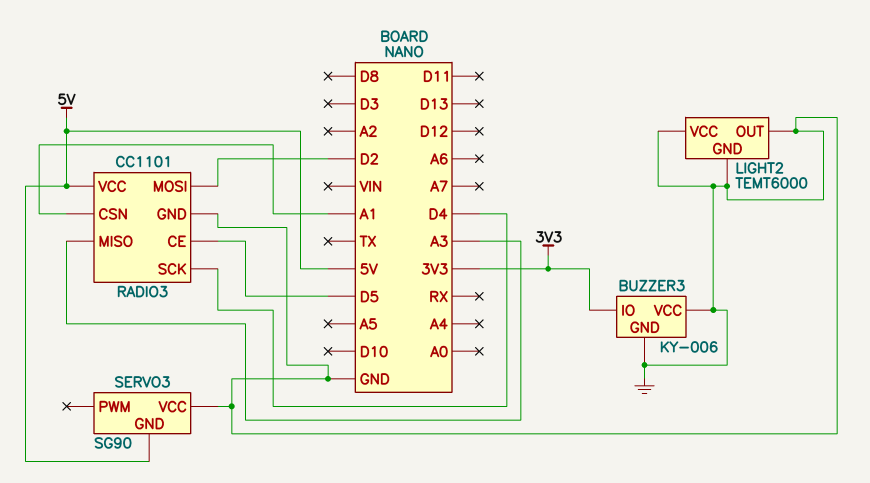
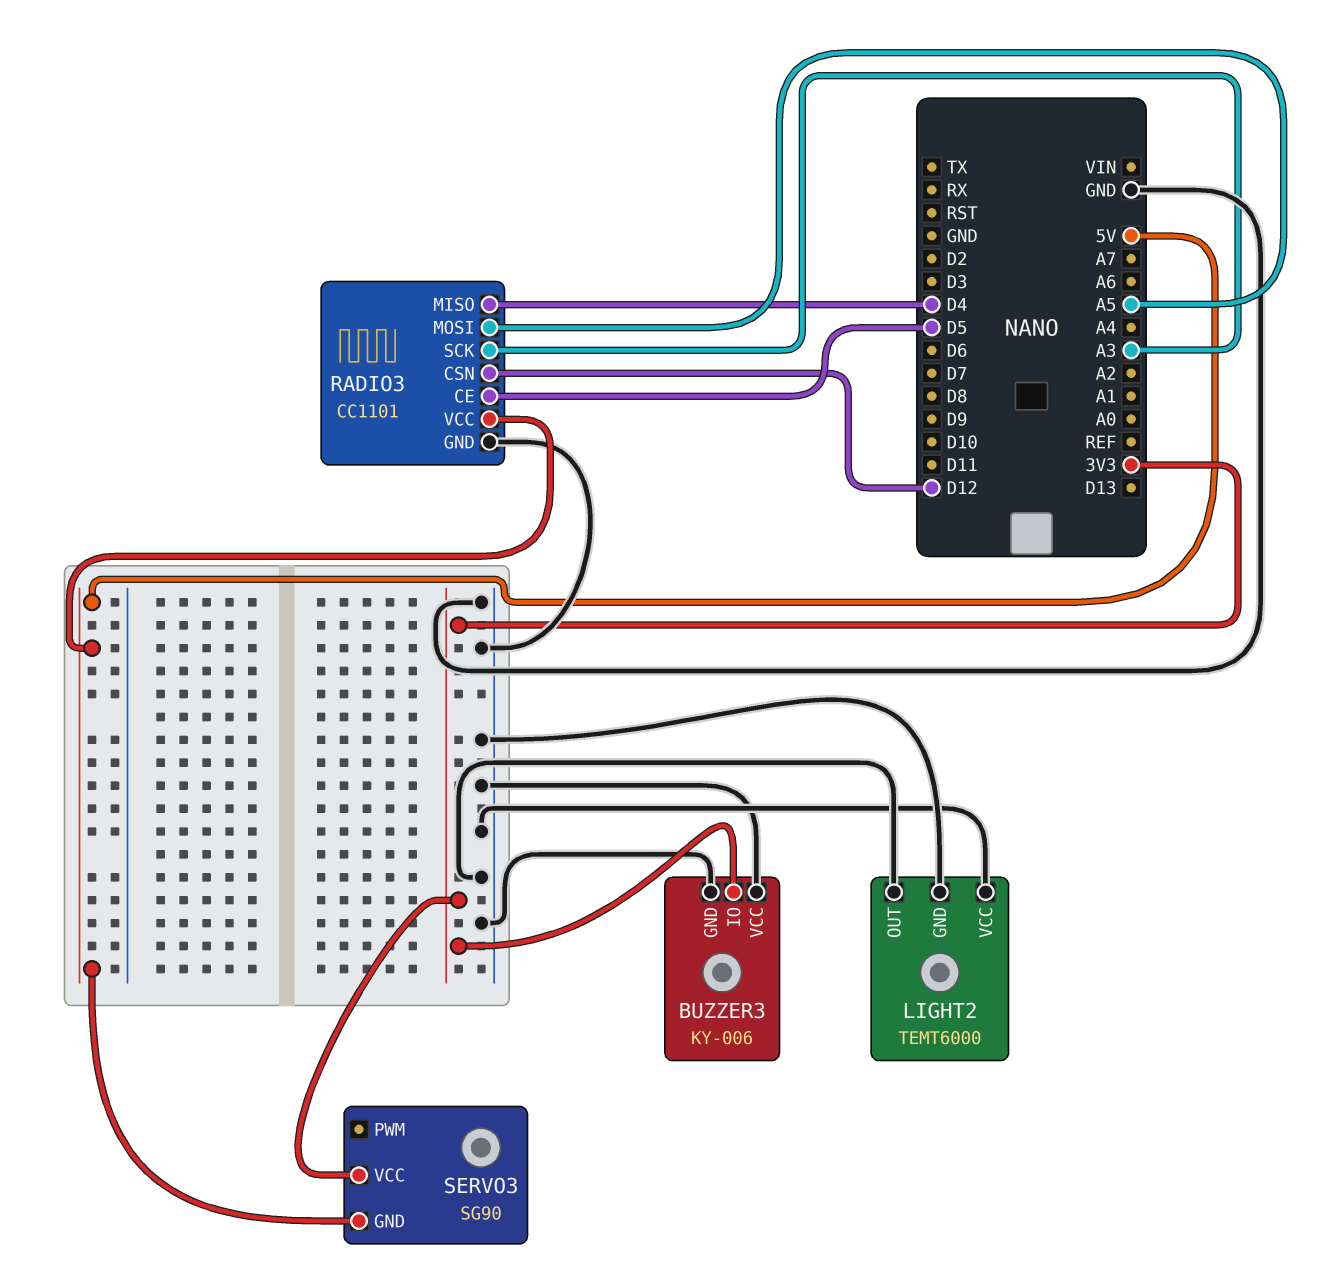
RADIO3 pin CSN: A1 -> D12
RADIO3 pin MISO: A3 -> D4
RADIO3 pin MOSI: D2 -> A5
RADIO3 pin SCK: D4 -> A3
SERVO3 pin VCC: GND -> 3V3

